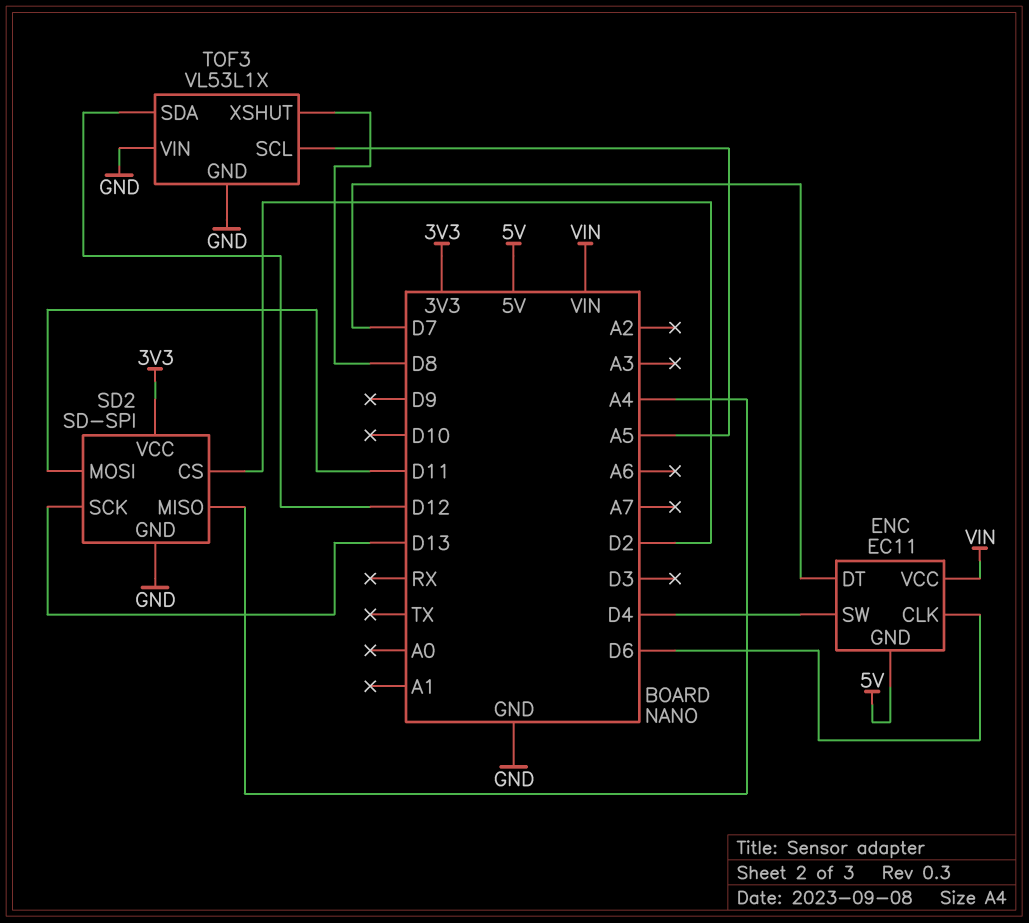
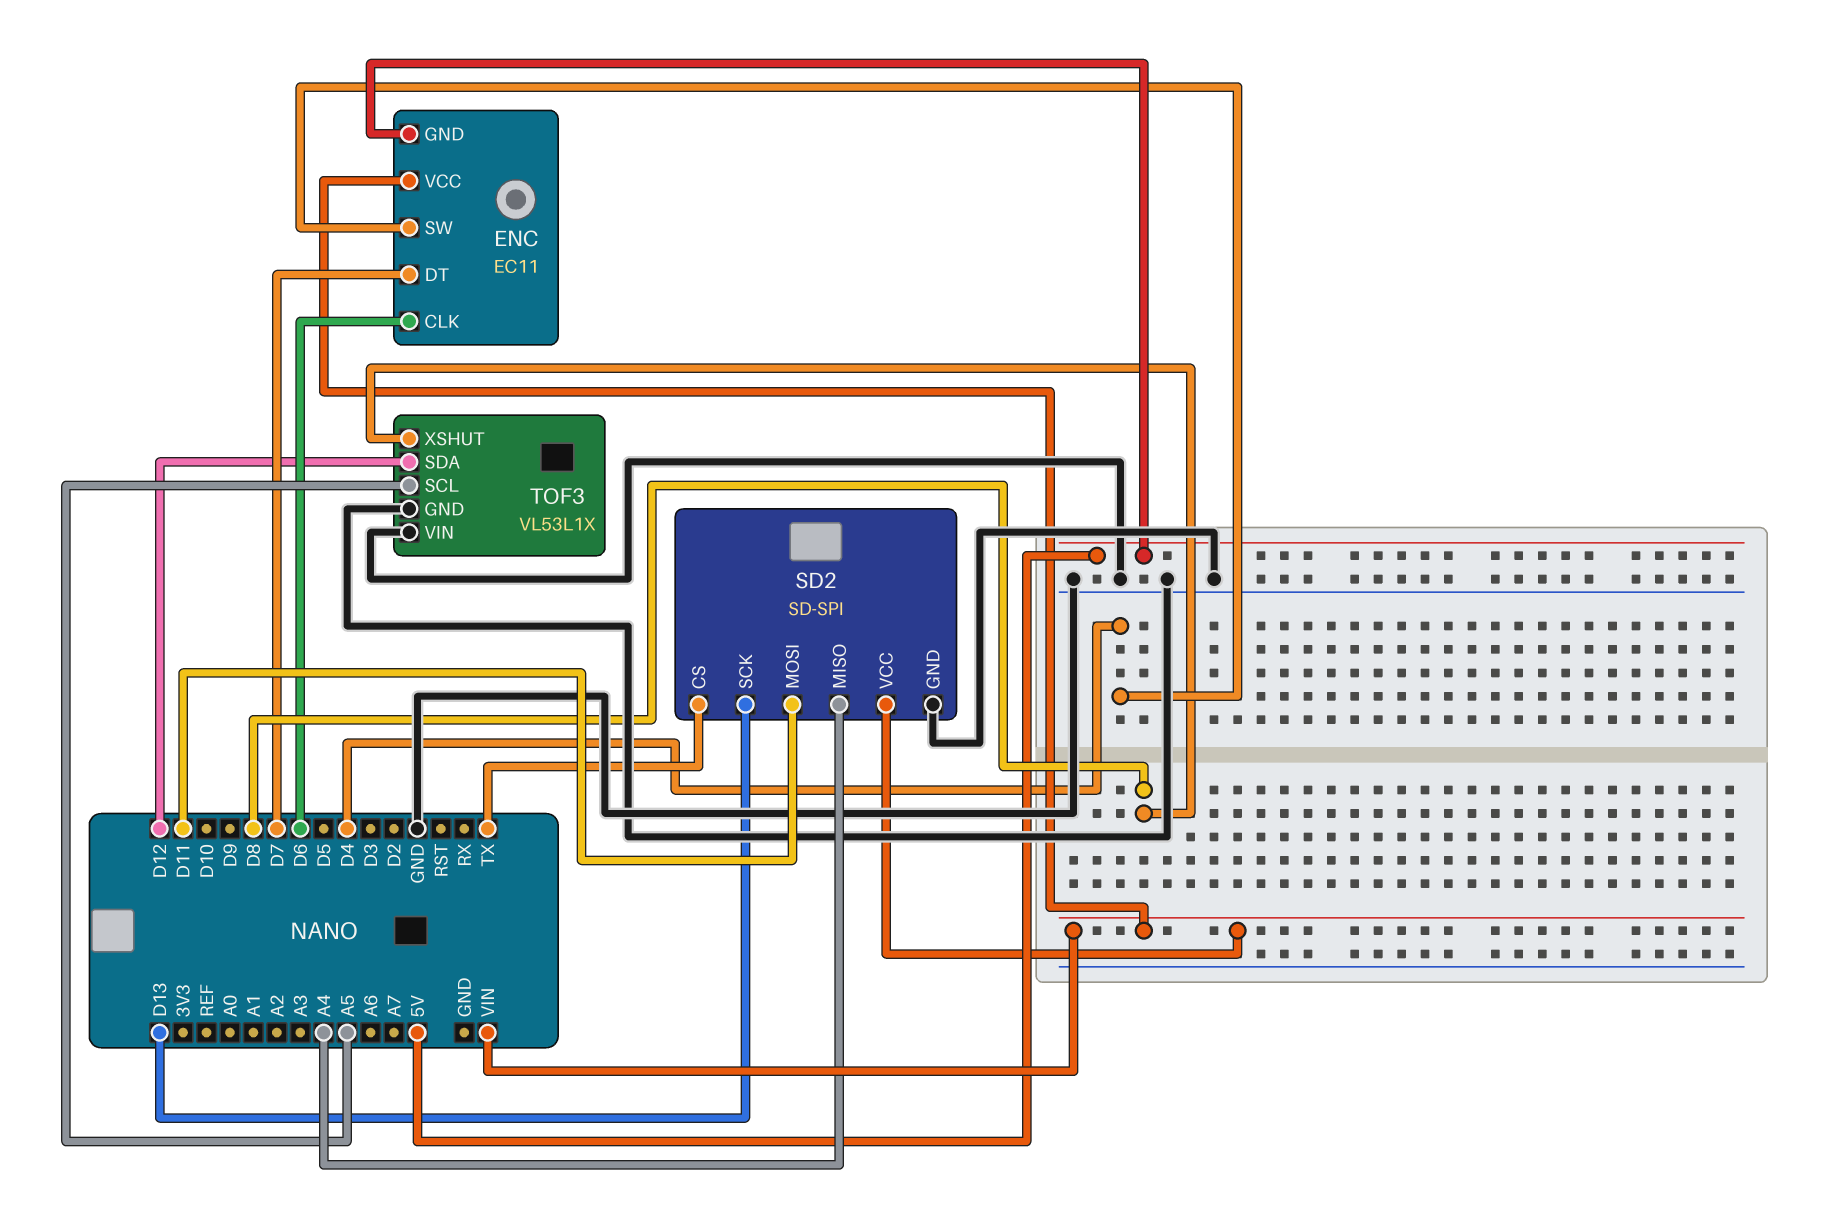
SD2 pin CS: D2 -> TX
SD2 pin VCC: 3V3 -> VIN

